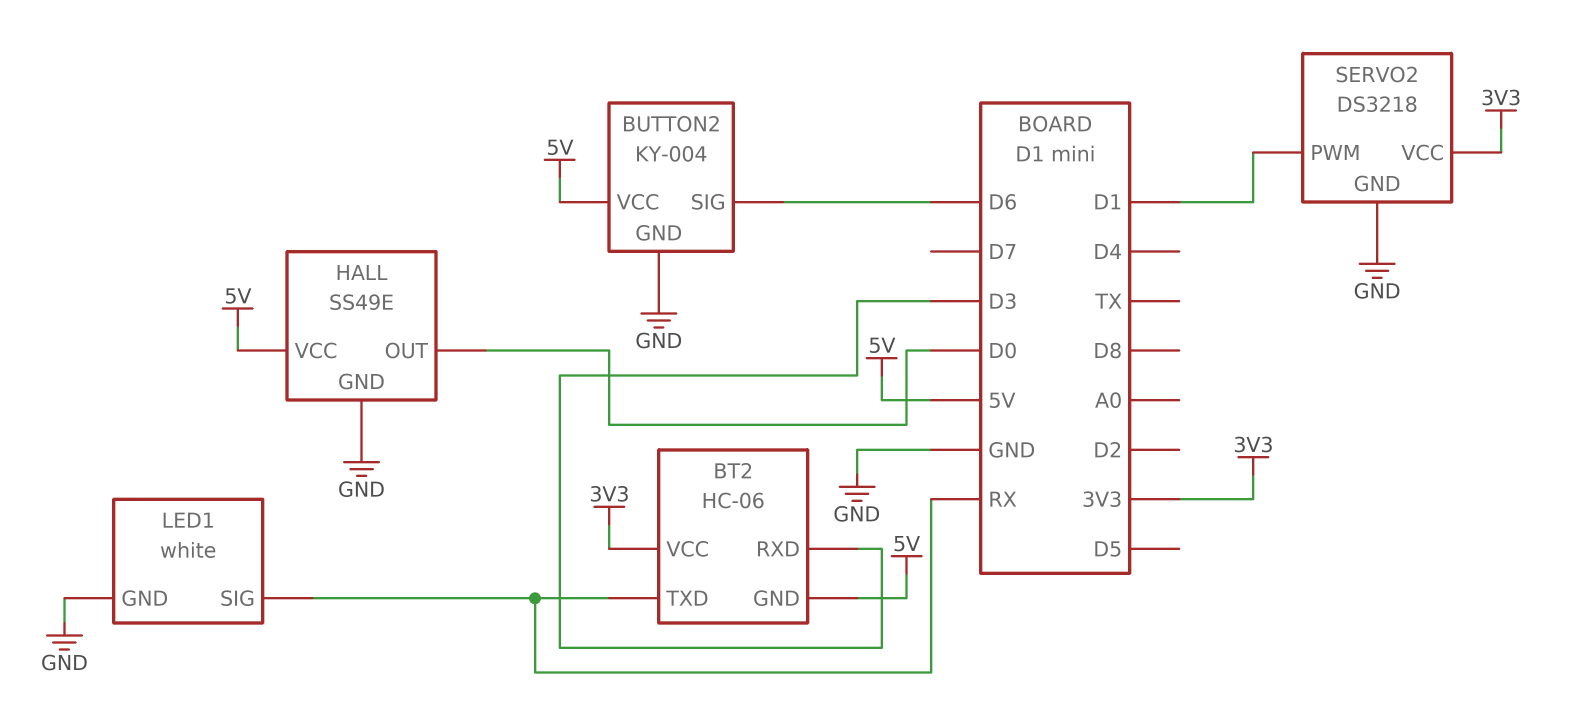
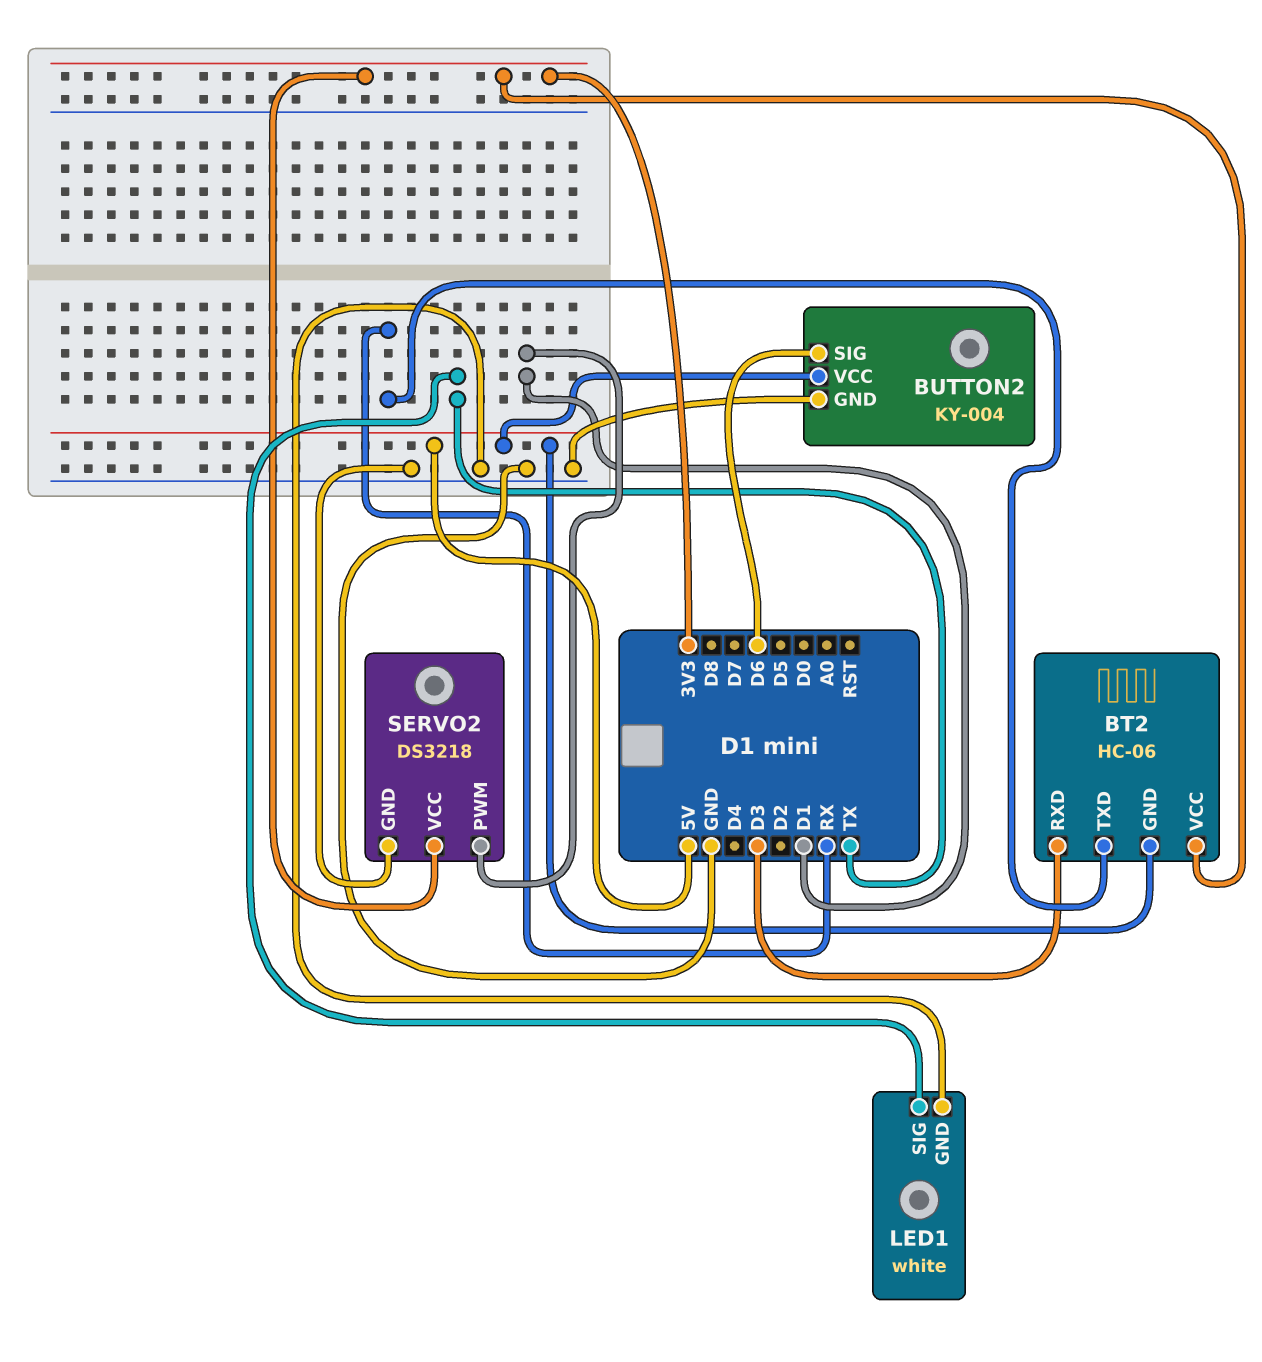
HALL: SS49E -> none
HALL pin GND: GND -> none
HALL pin OUT: D0 -> none
HALL pin VCC: 5V -> none
LED1 pin SIG: RX -> TX

